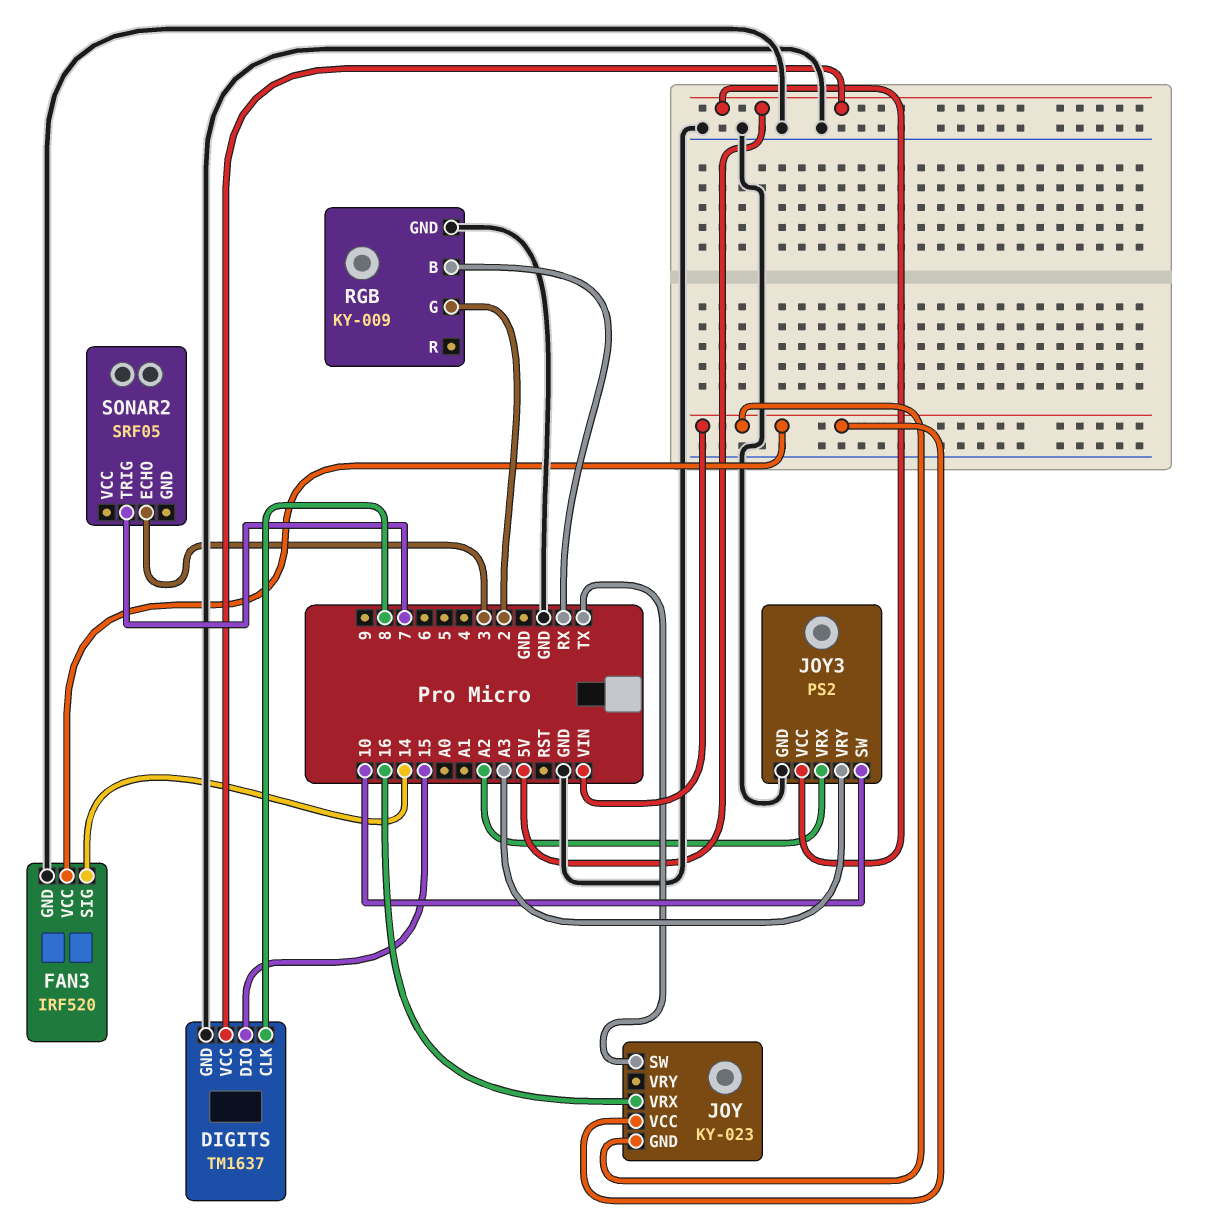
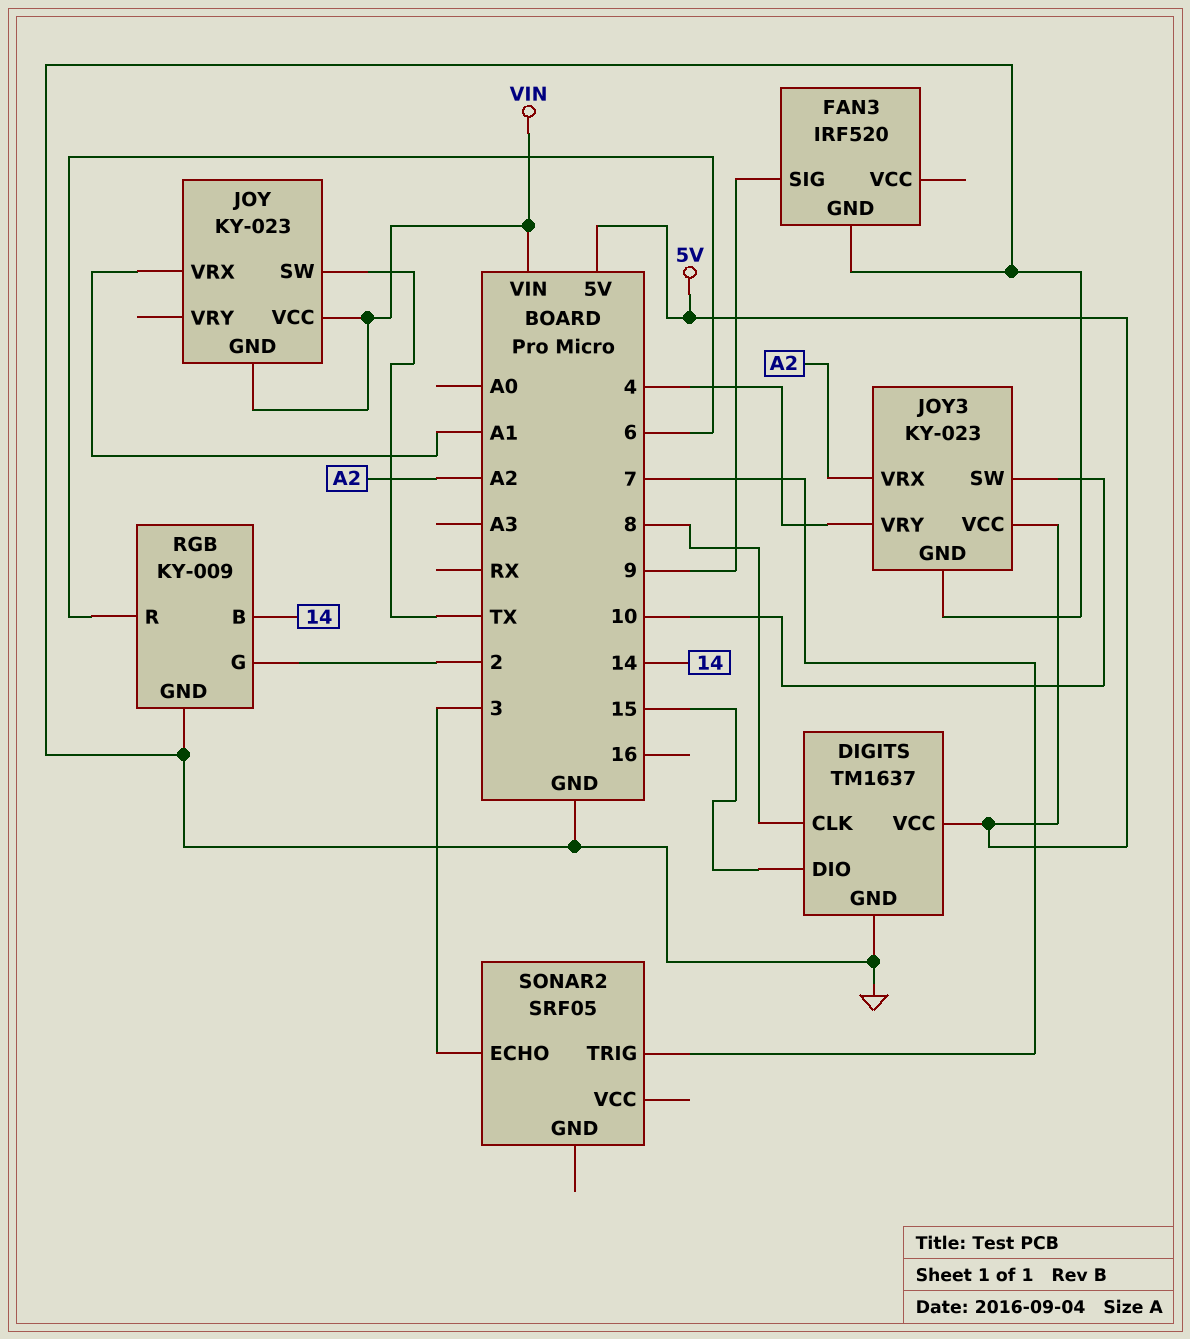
FAN3 pin SIG: 14 -> 9
FAN3 pin VCC: VIN -> none
JOY pin VRX: 16 -> A1
JOY3: PS2 -> KY-023
JOY3 pin VRY: A3 -> 4
RGB pin B: RX -> 14
RGB pin R: none -> 6

